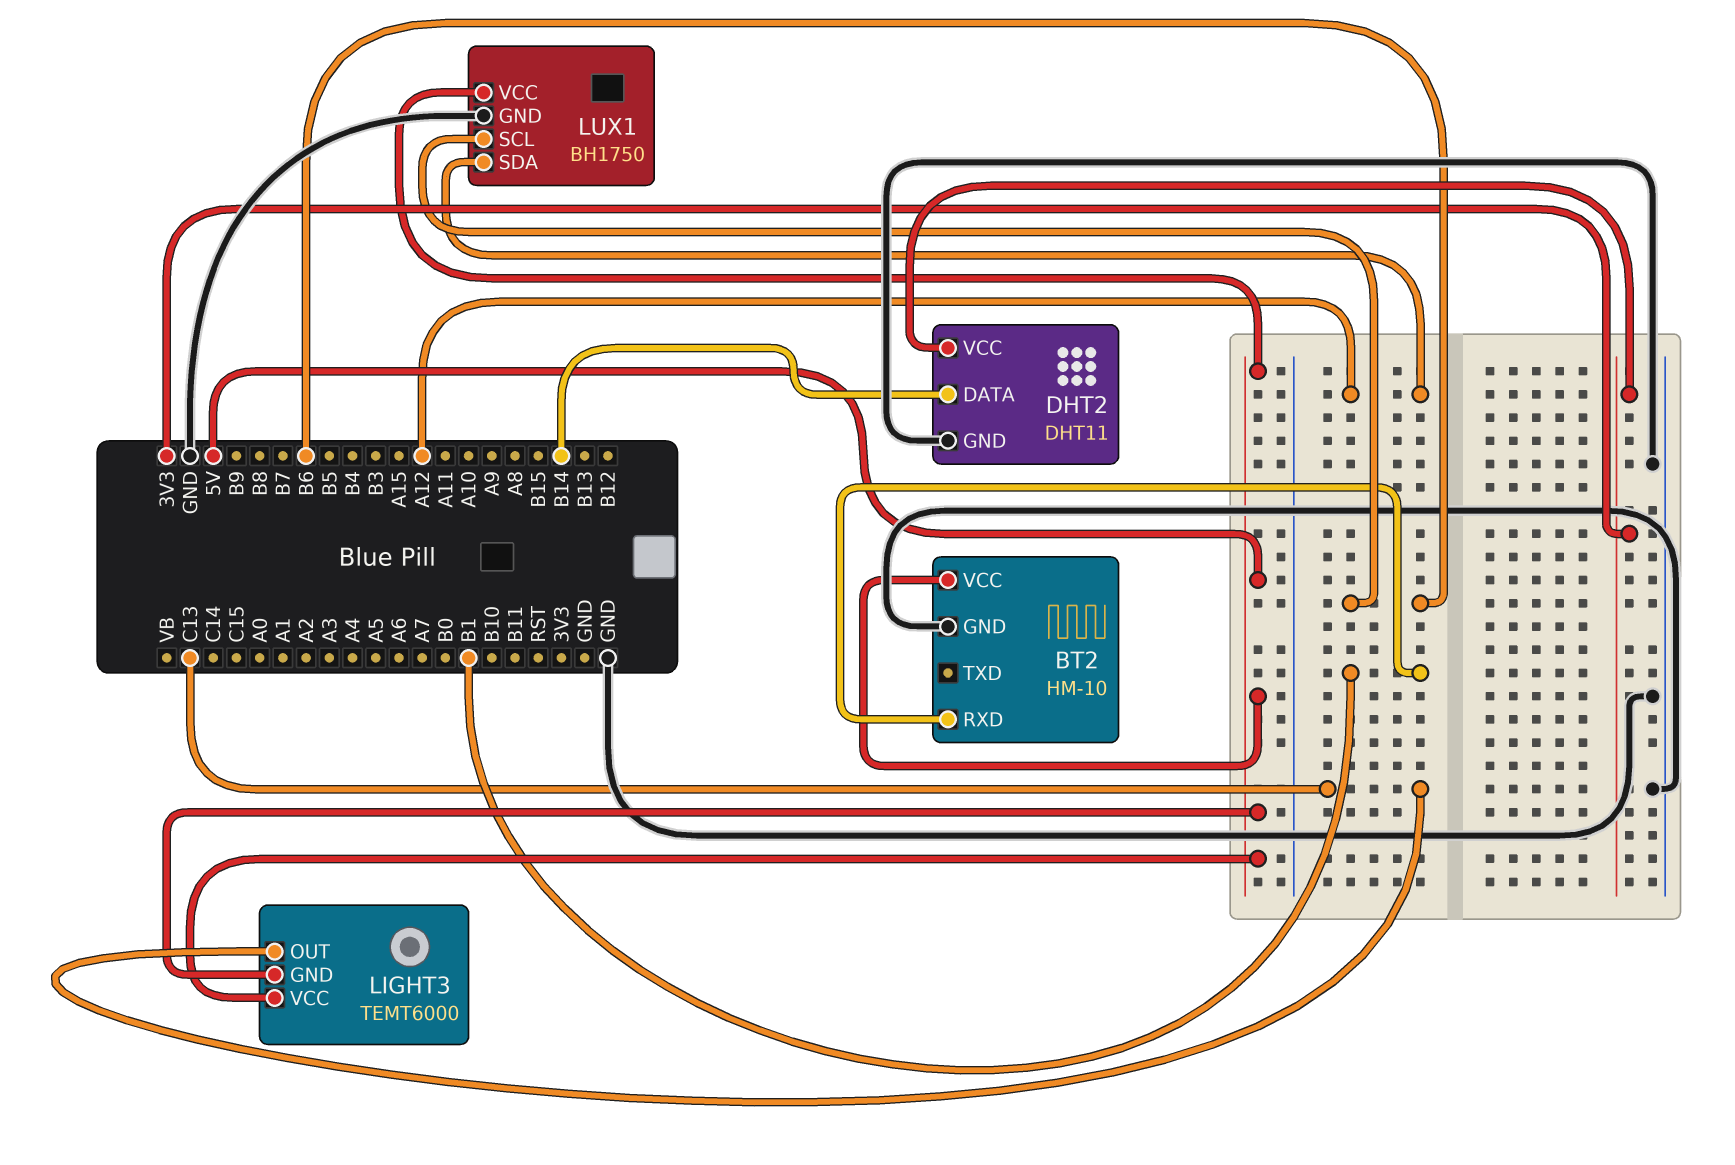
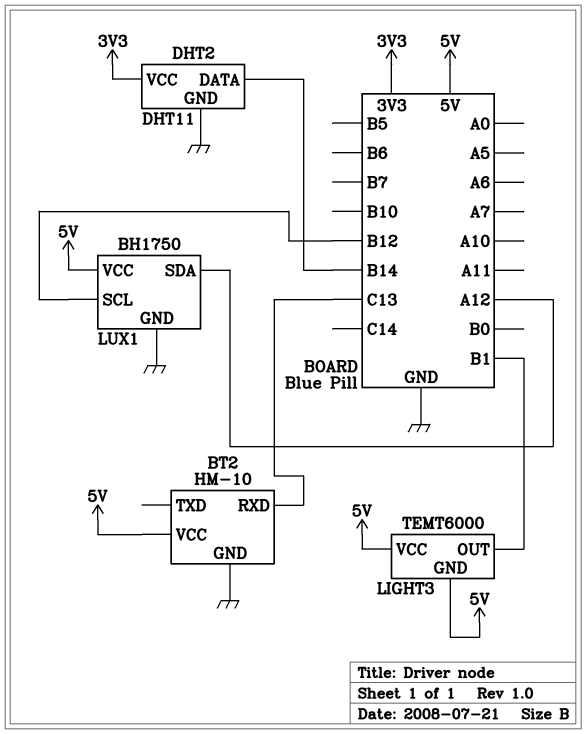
BT2 pin RXD: B1 -> C13
LIGHT3 pin OUT: C13 -> B1
LUX1 pin SCL: B6 -> B12

